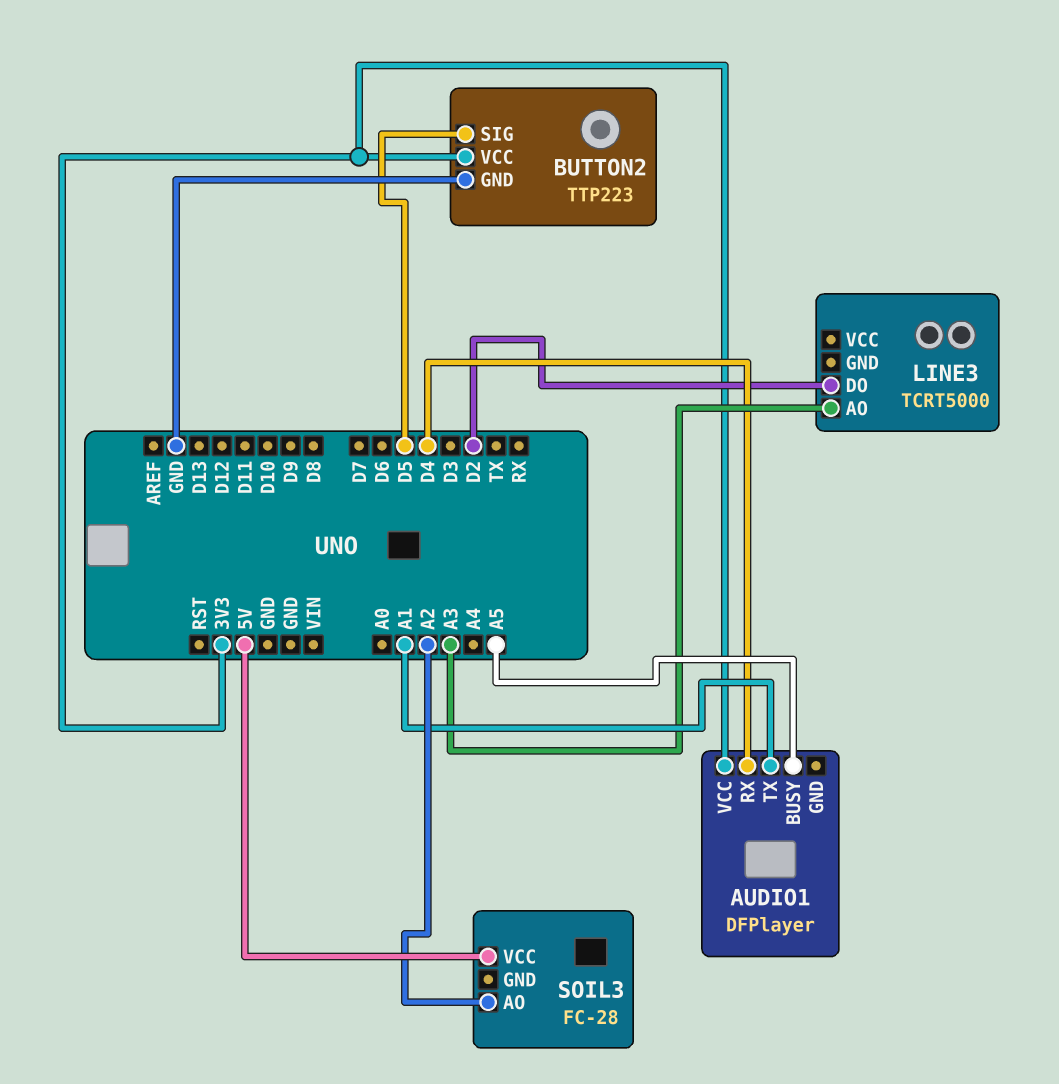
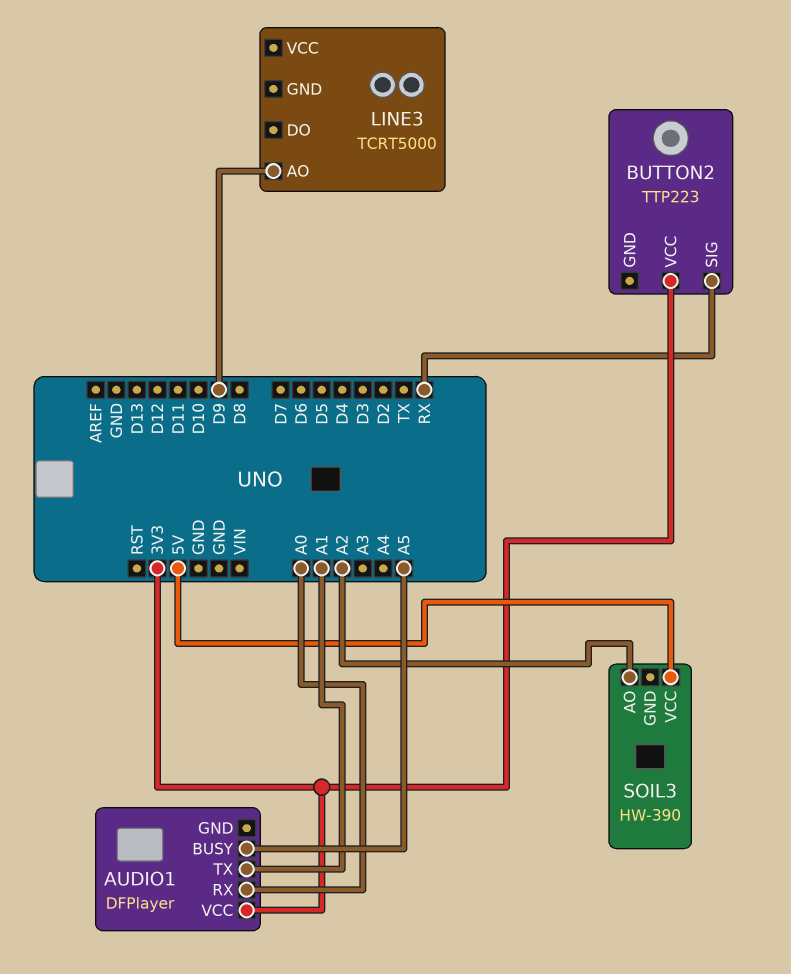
AUDIO1 pin RX: D4 -> A0
BUTTON2 pin GND: GND -> none
BUTTON2 pin SIG: D5 -> RX
LINE3 pin AO: A3 -> D9
LINE3 pin DO: D2 -> none
SOIL3: FC-28 -> HW-390

